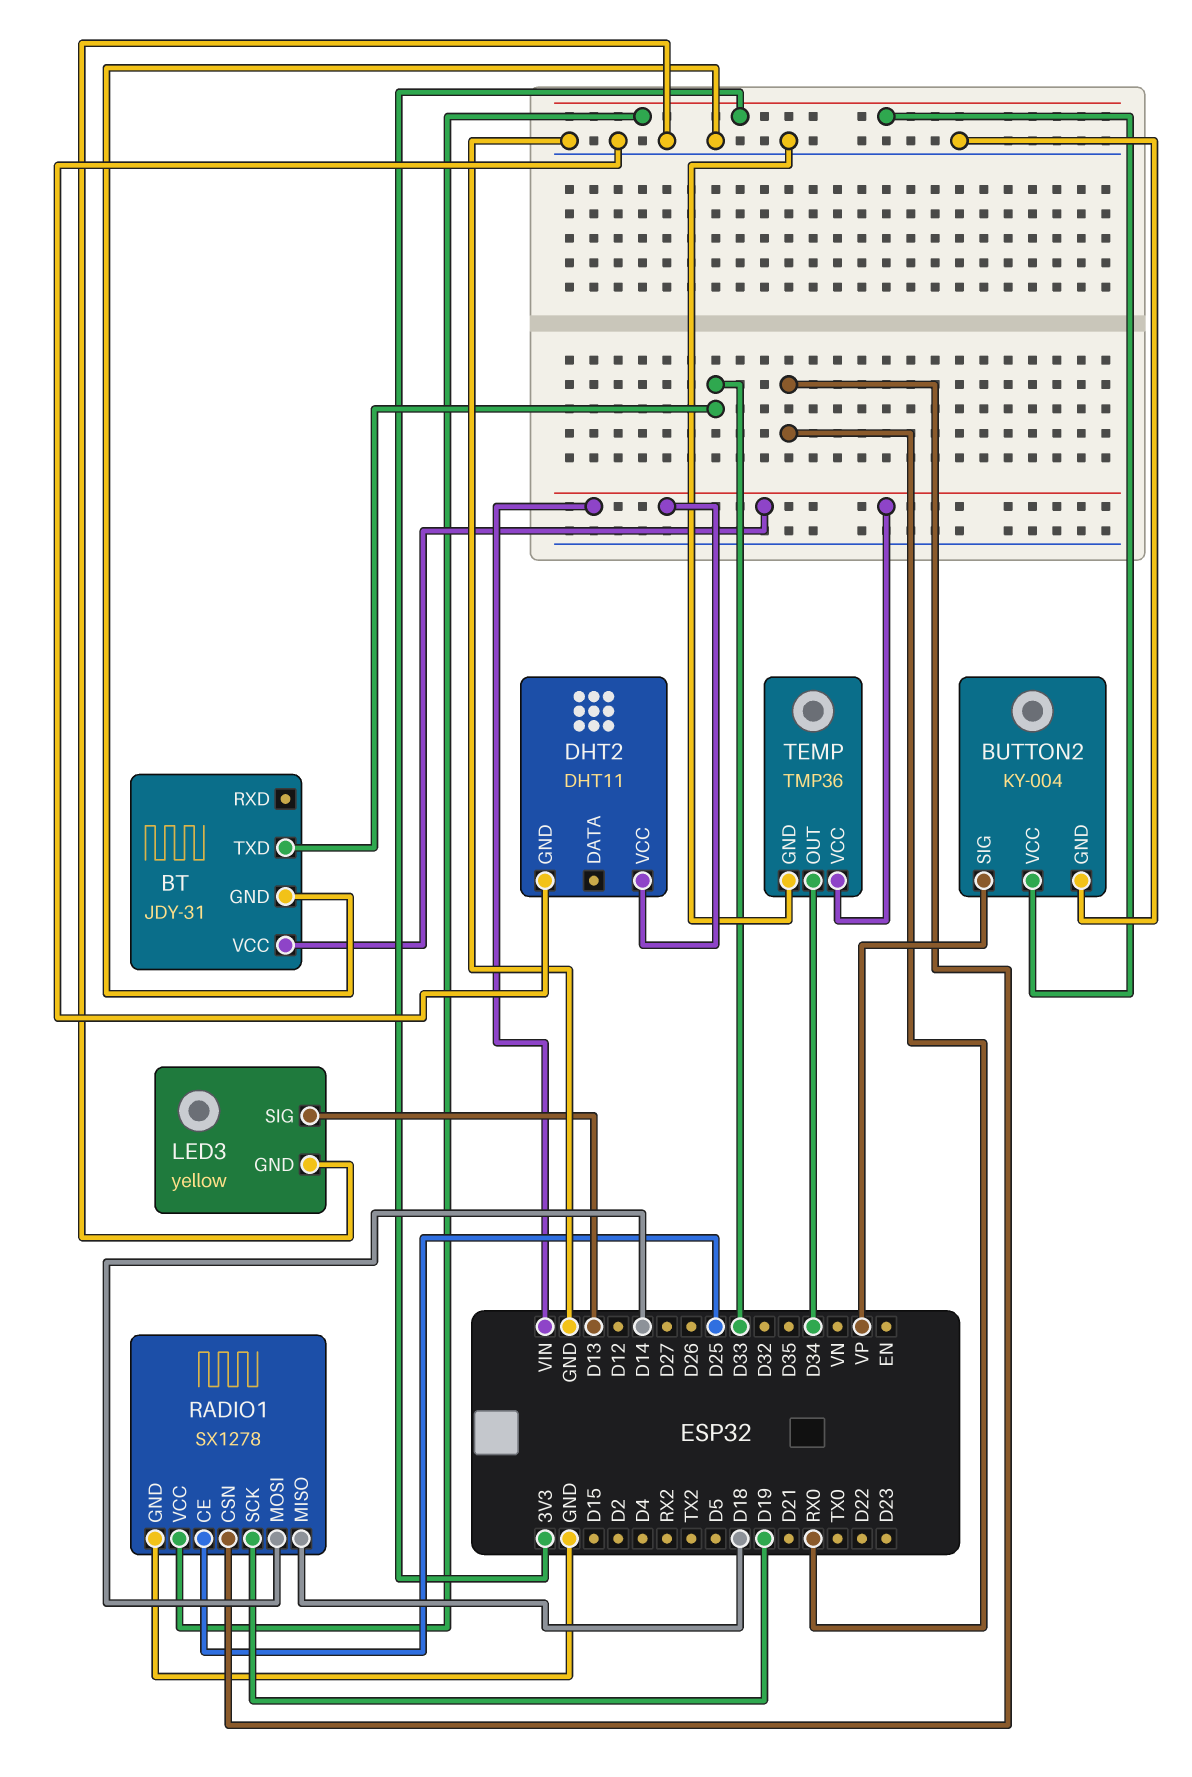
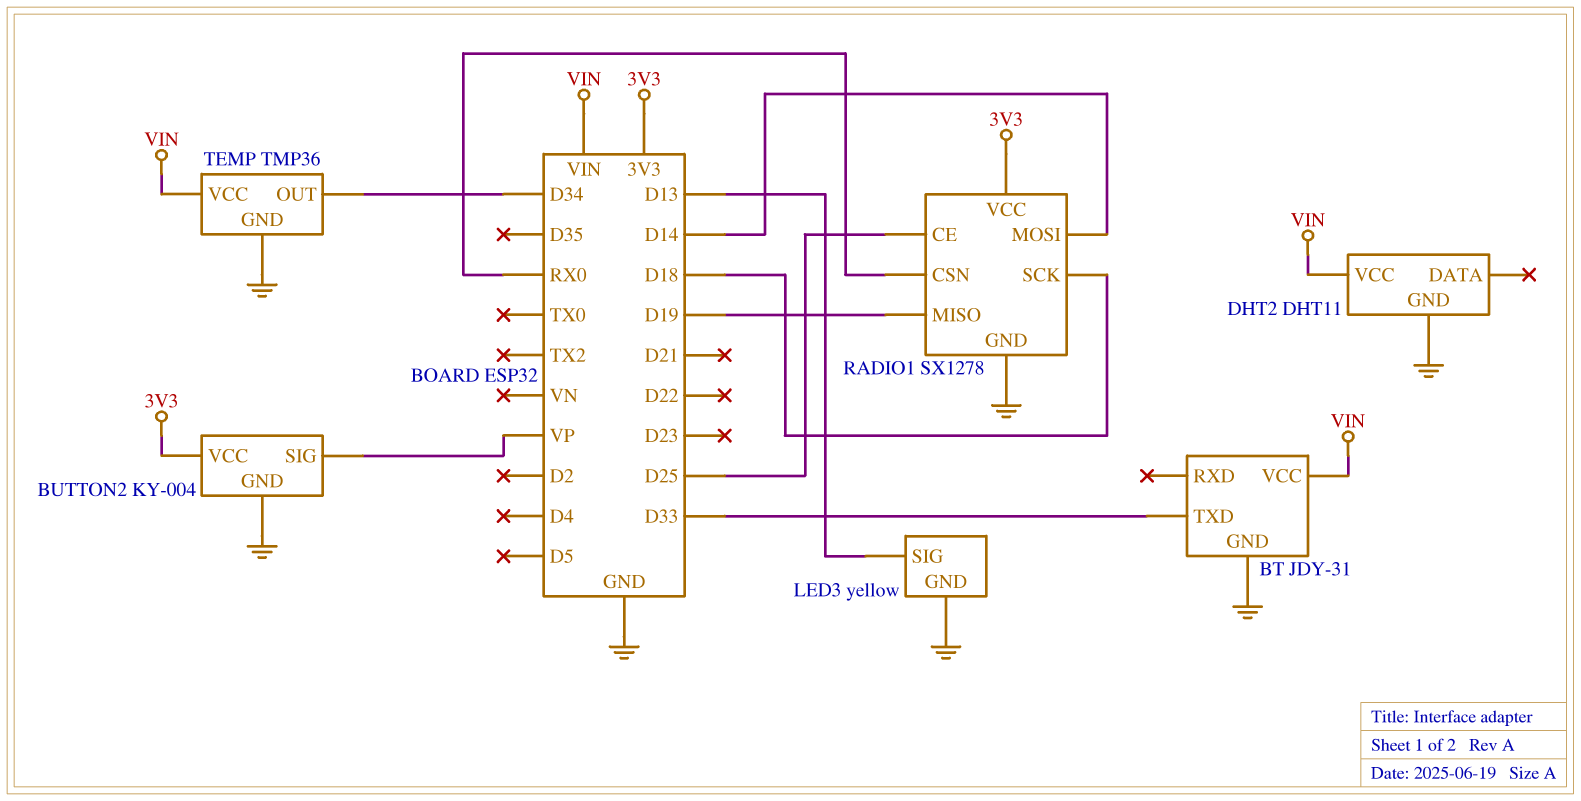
RADIO1 pin MISO: D18 -> D19
RADIO1 pin SCK: D19 -> D18

